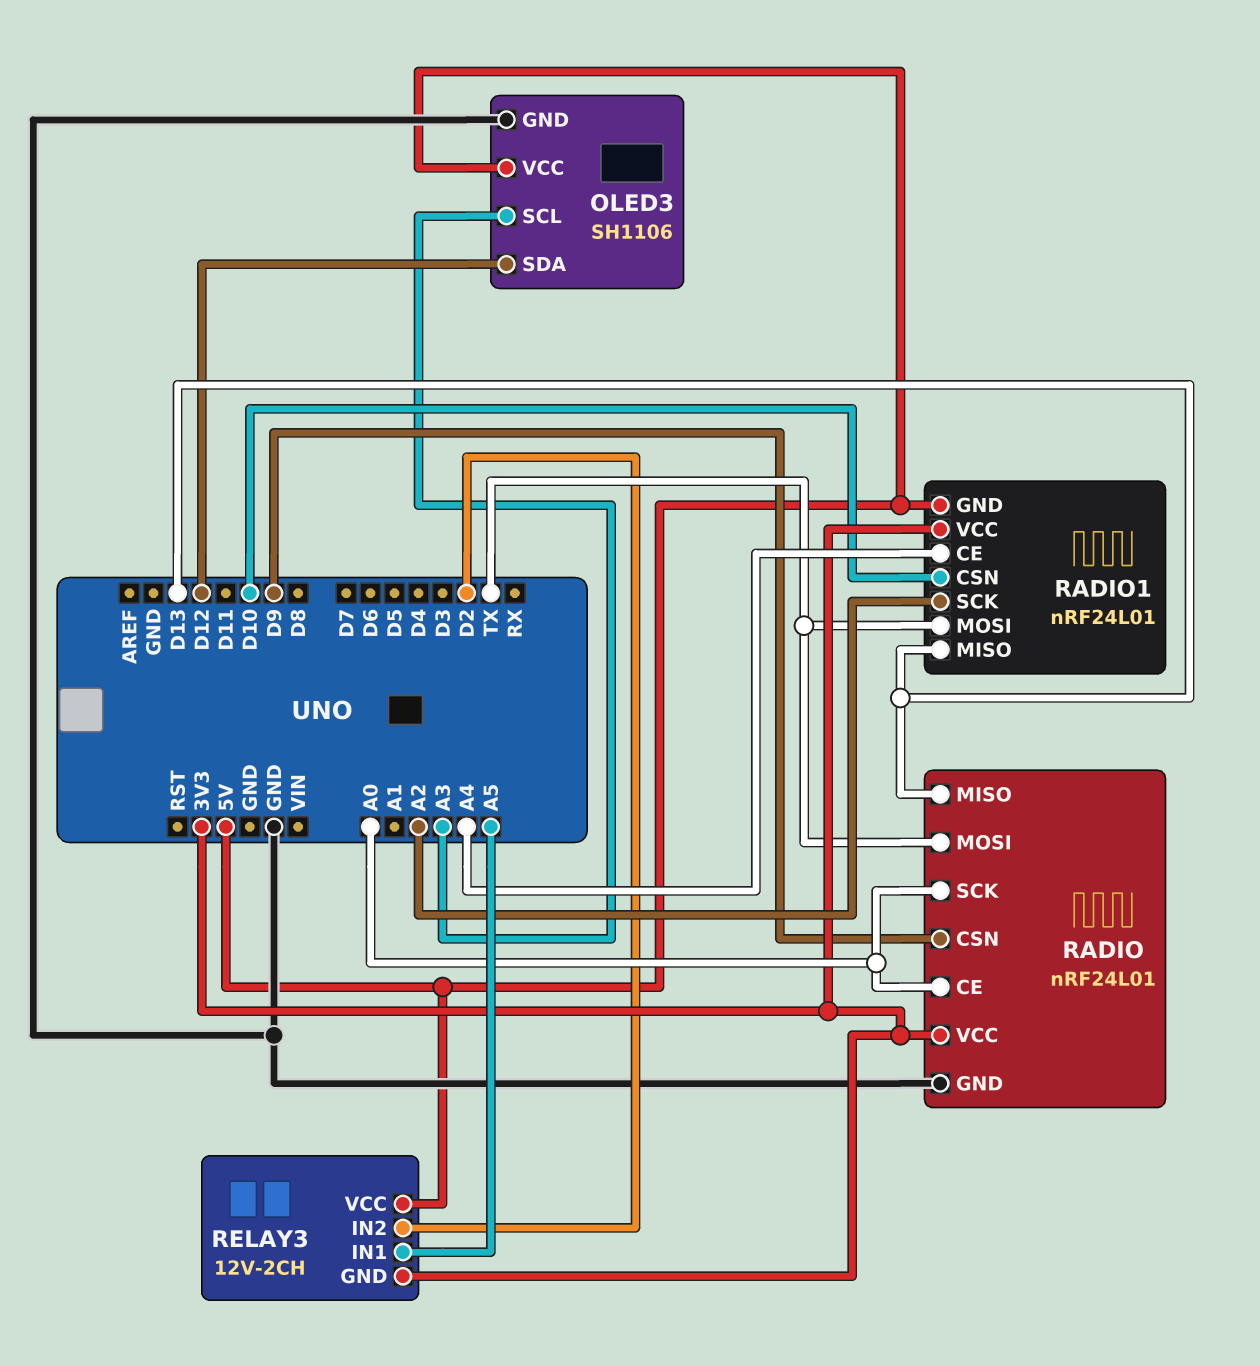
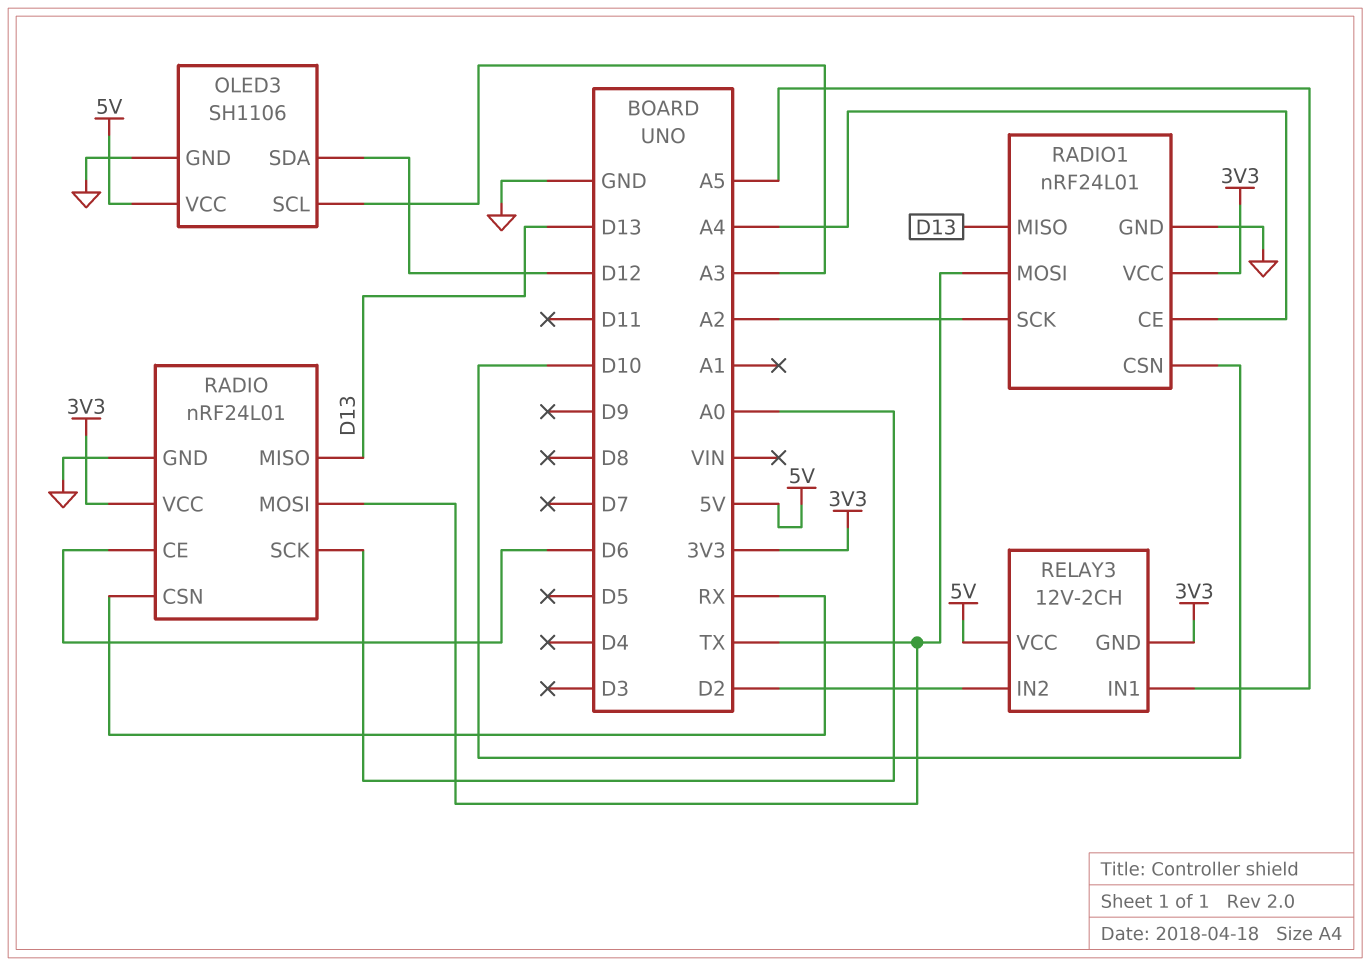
RADIO pin CE: A0 -> D6
RADIO pin CSN: D9 -> RX
RADIO1 pin GND: 5V -> GND

